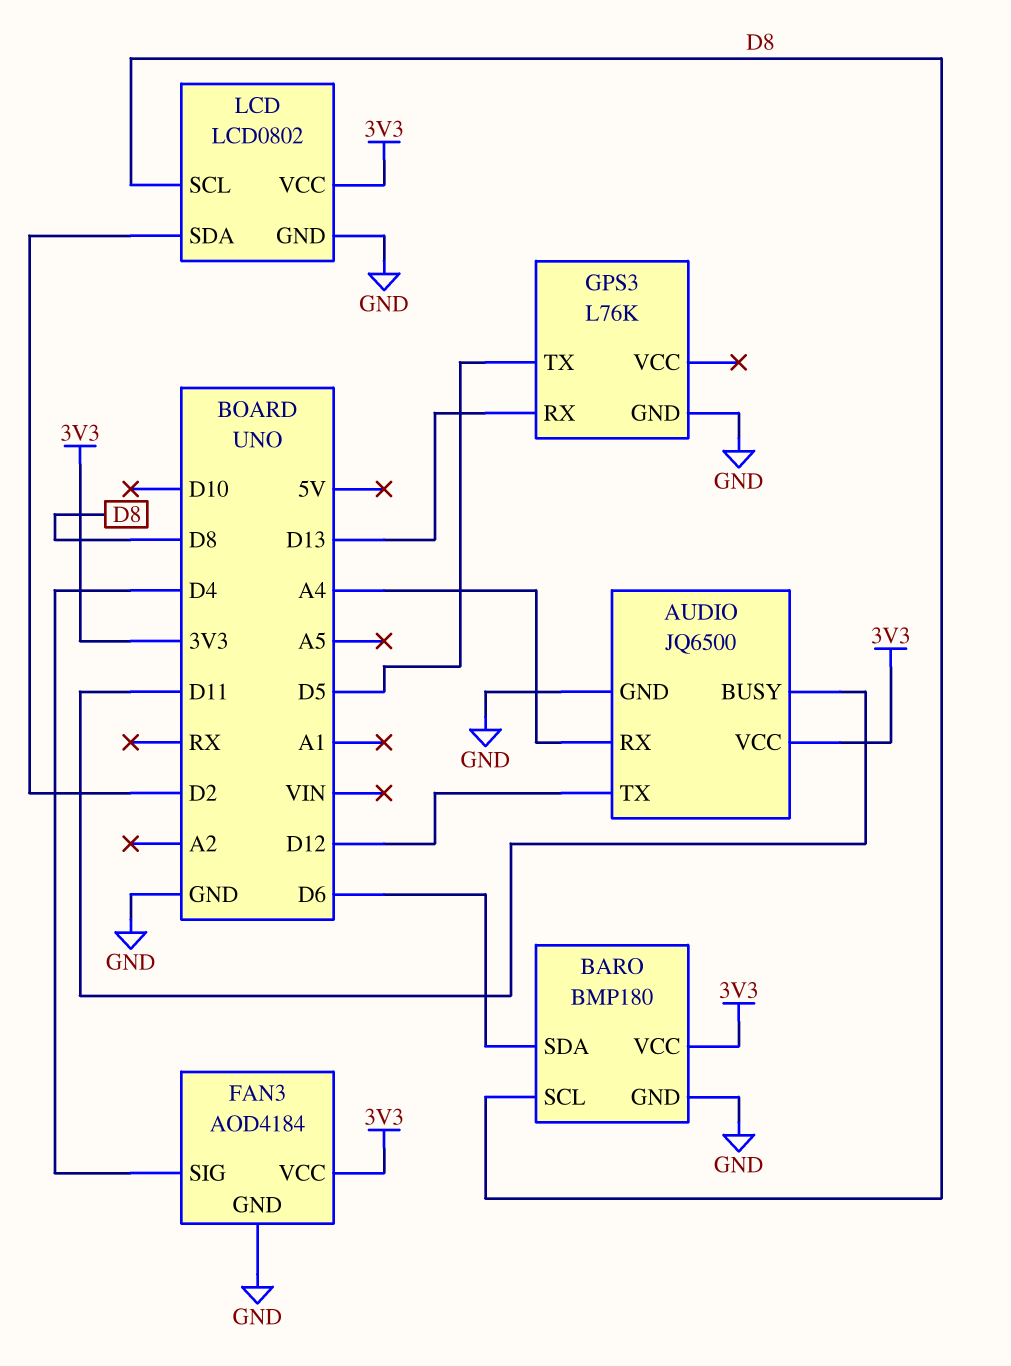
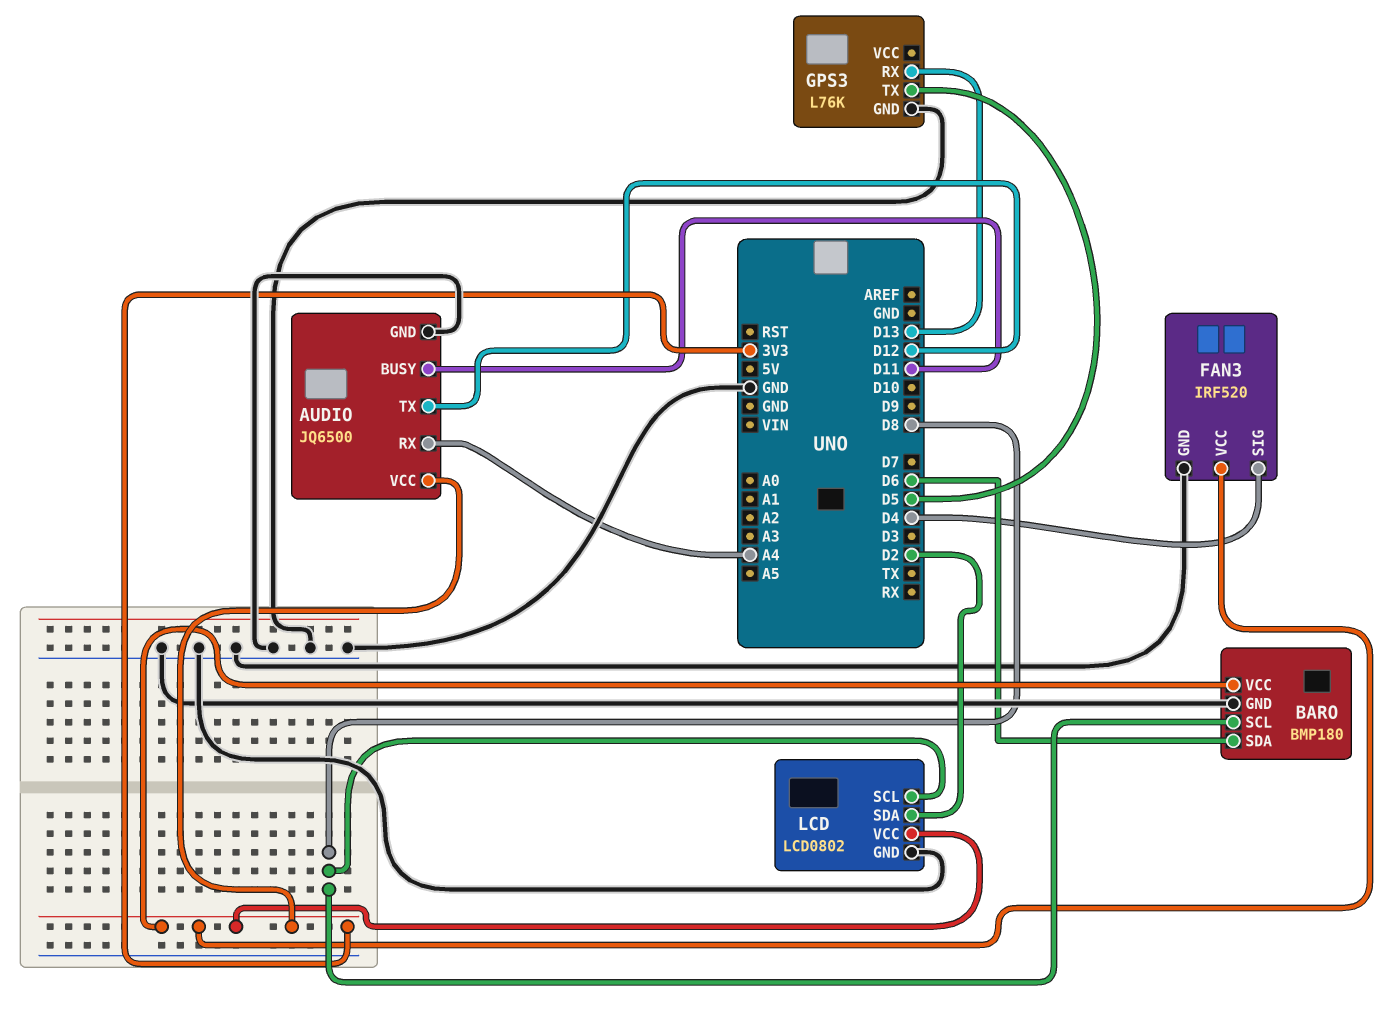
FAN3: AOD4184 -> IRF520

